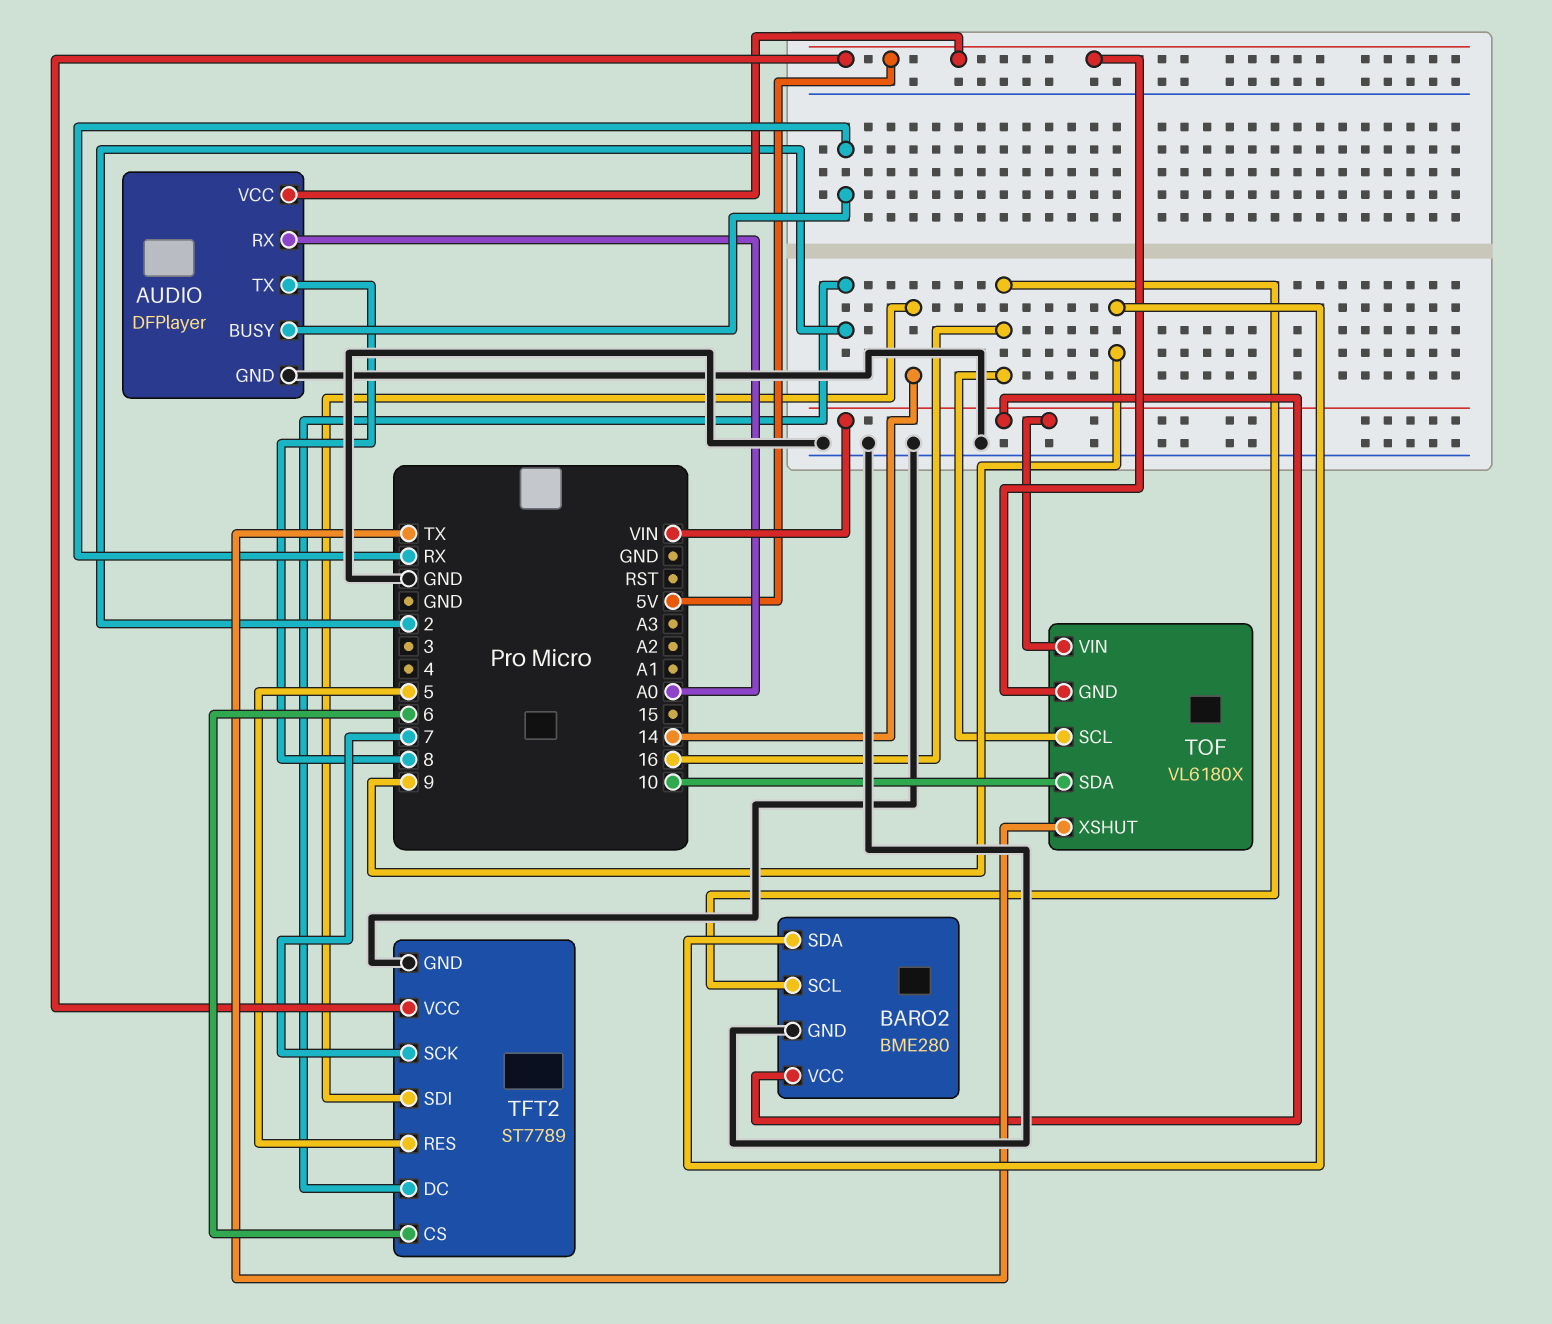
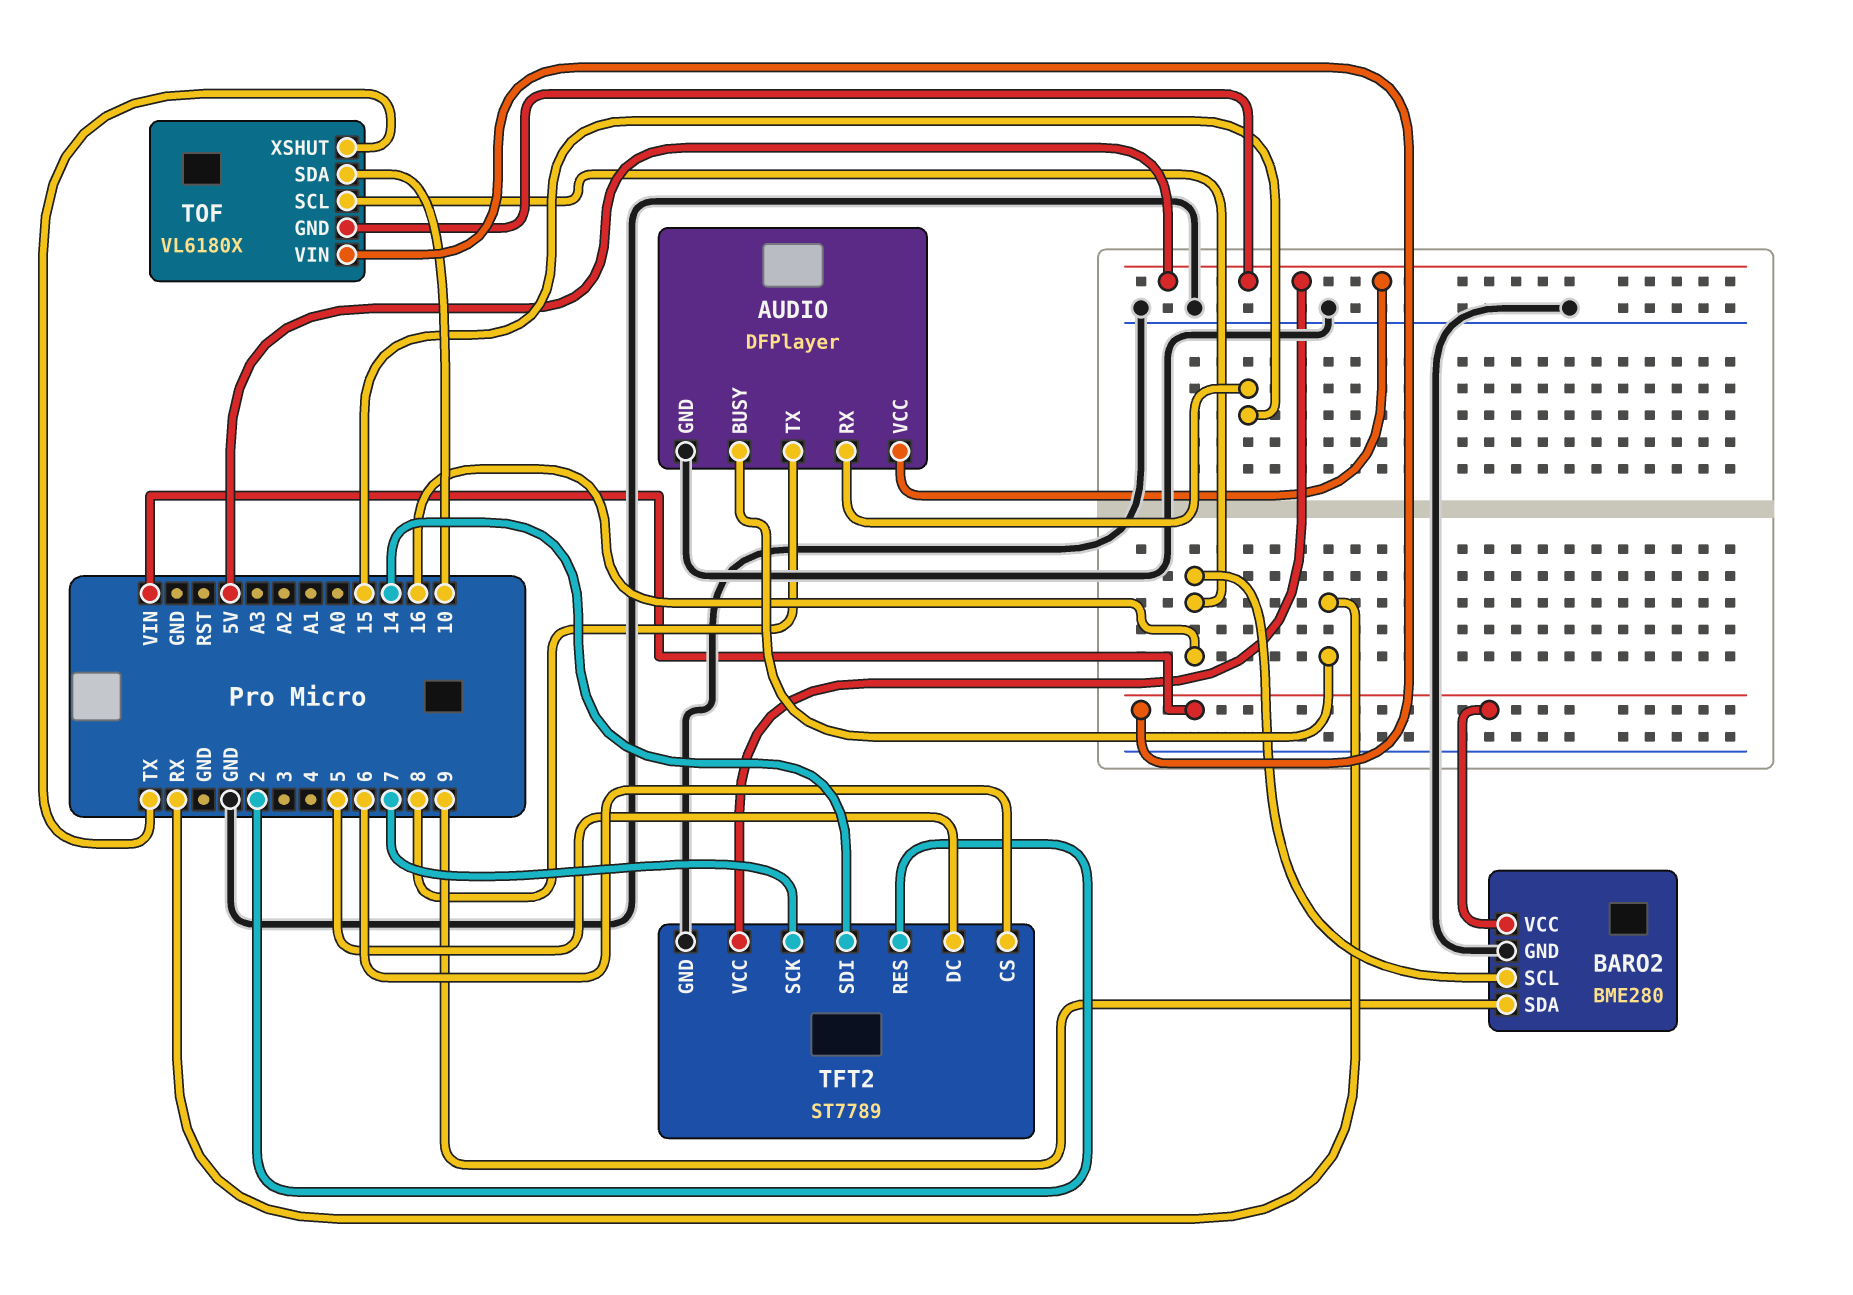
AUDIO pin RX: A0 -> 15
TFT2 pin DC: 2 -> 5
TFT2 pin RES: 5 -> 2

